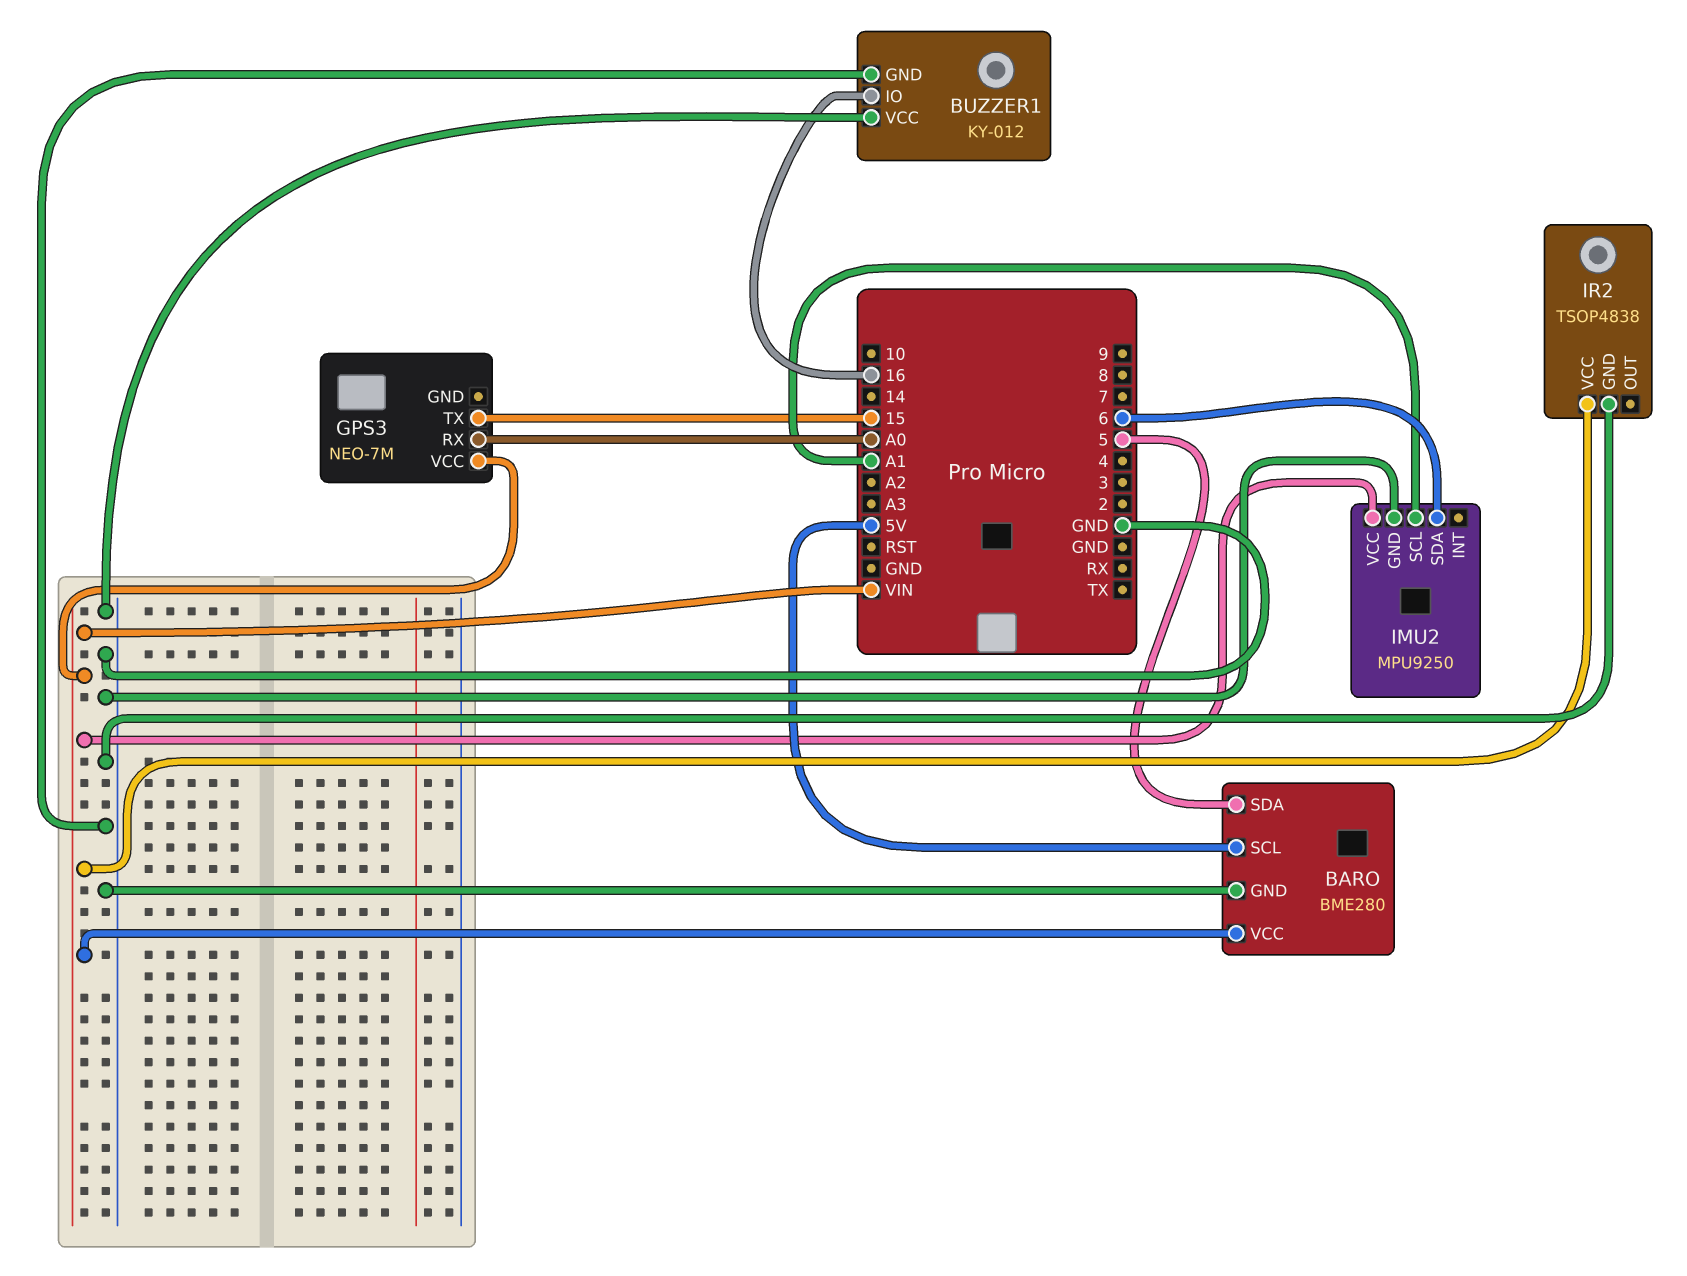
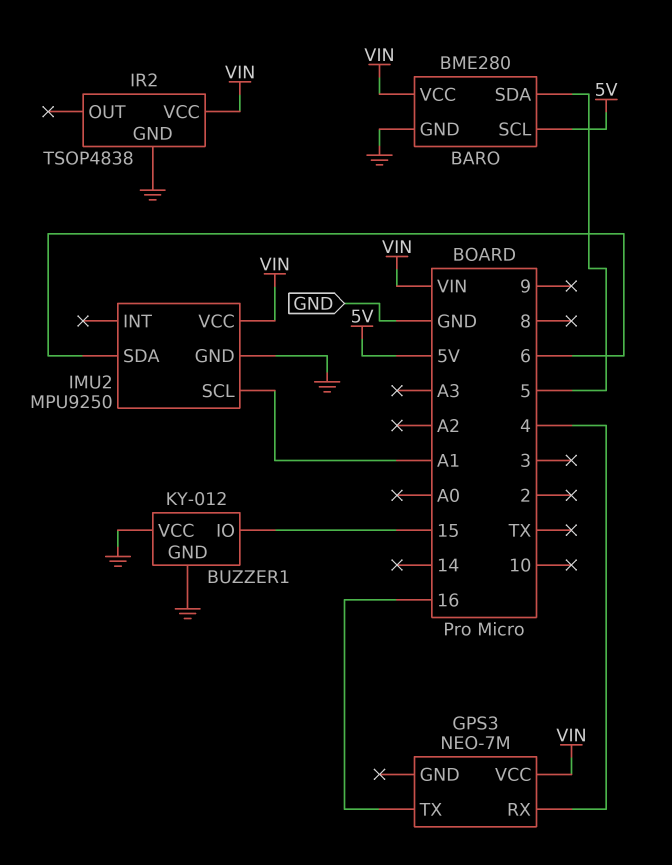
BUZZER1 pin IO: 16 -> 15
GPS3 pin RX: A0 -> 4
GPS3 pin TX: 15 -> 16

